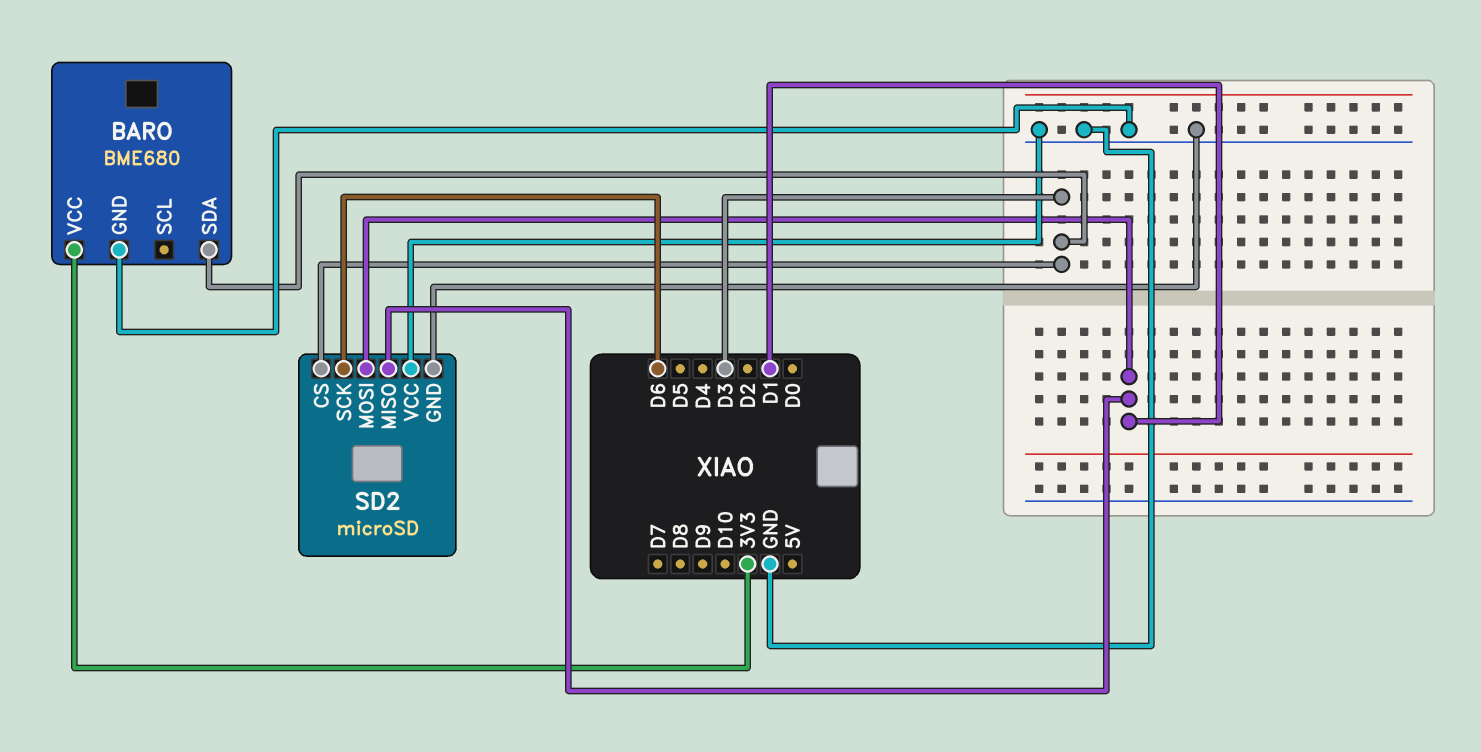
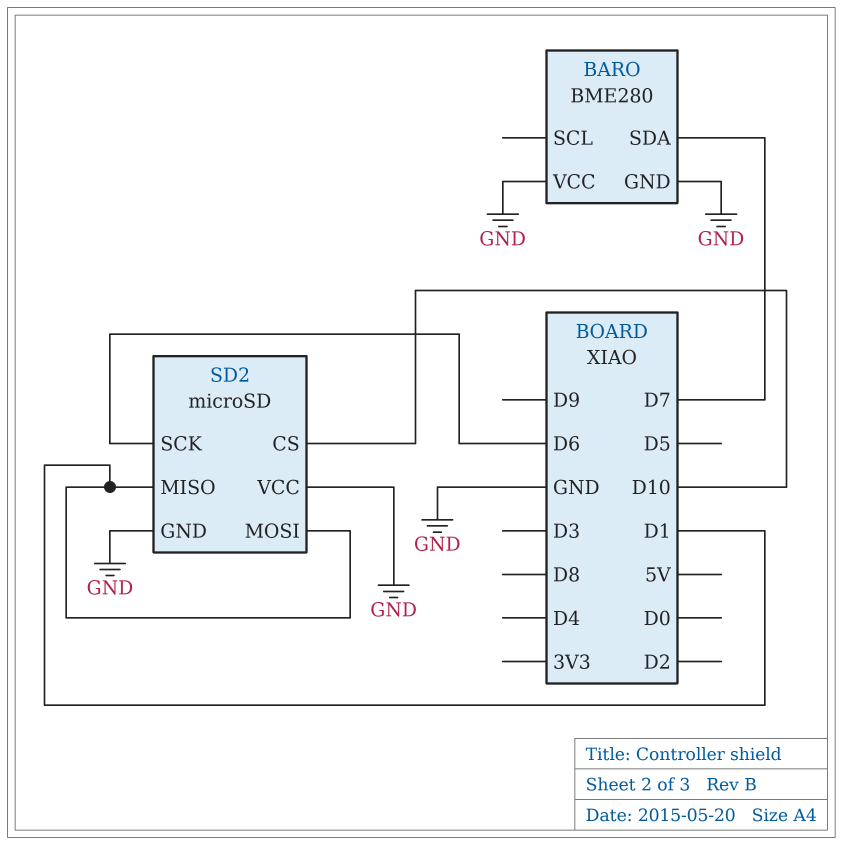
BARO: BME680 -> BME280
BARO pin SDA: D3 -> D7
BARO pin VCC: 3V3 -> GND
SD2 pin CS: D3 -> D10

